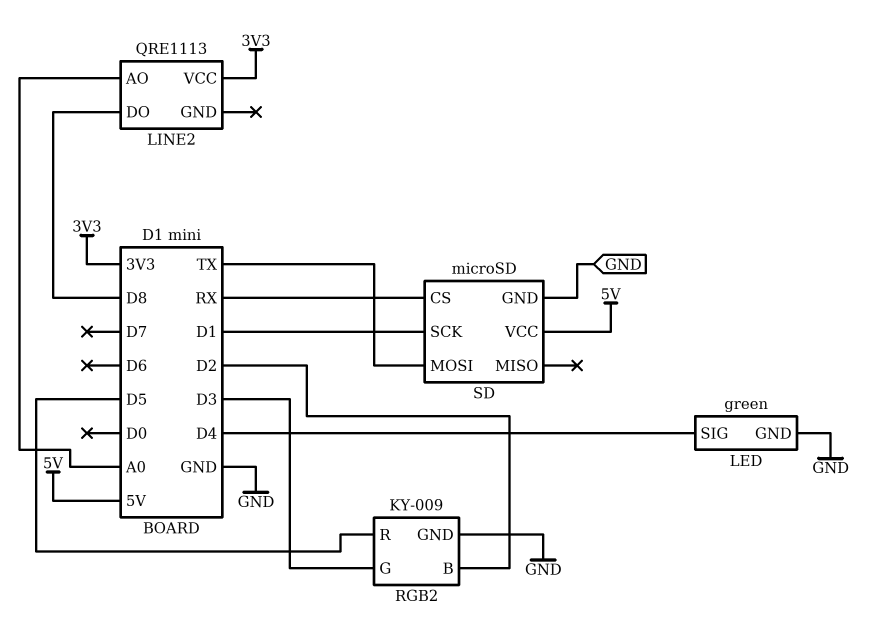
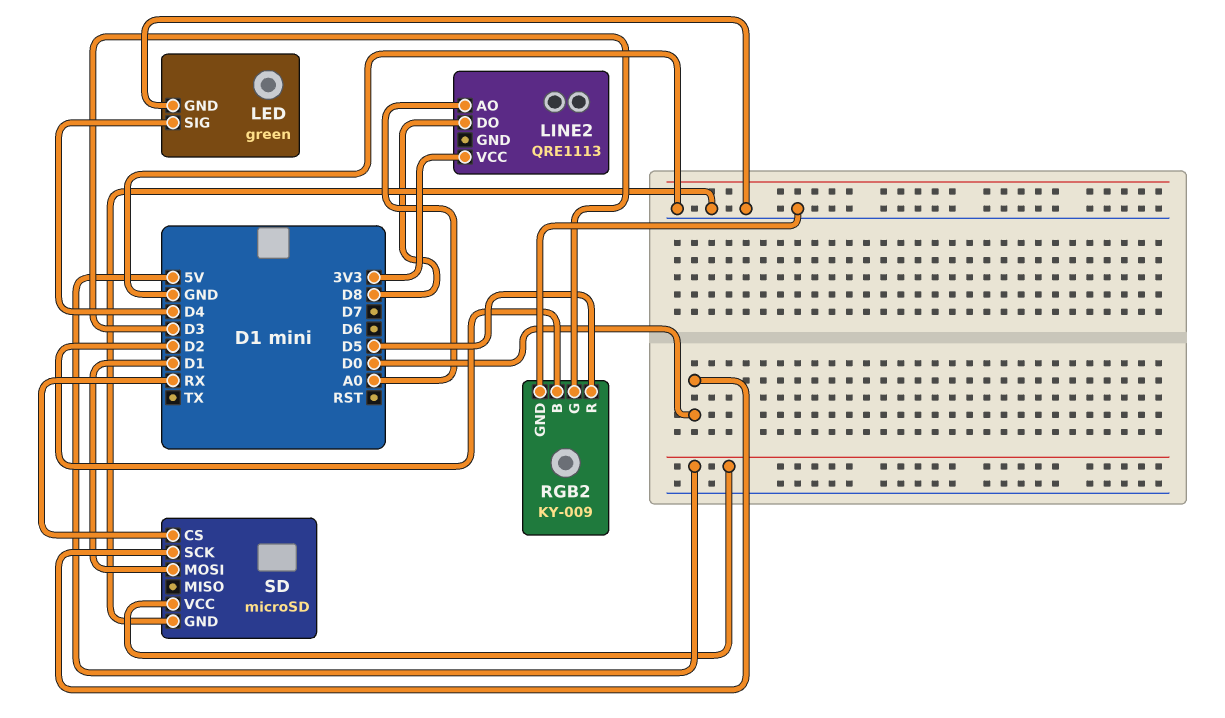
SD pin MOSI: TX -> D1
SD pin SCK: D1 -> D0

